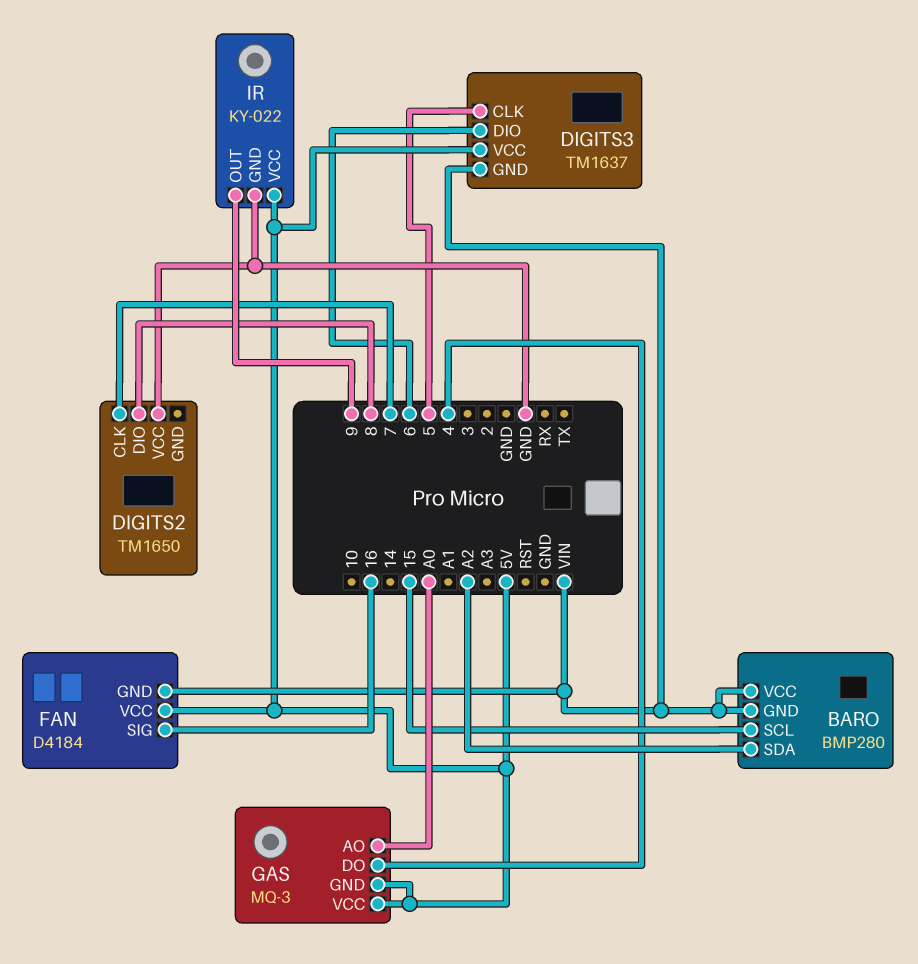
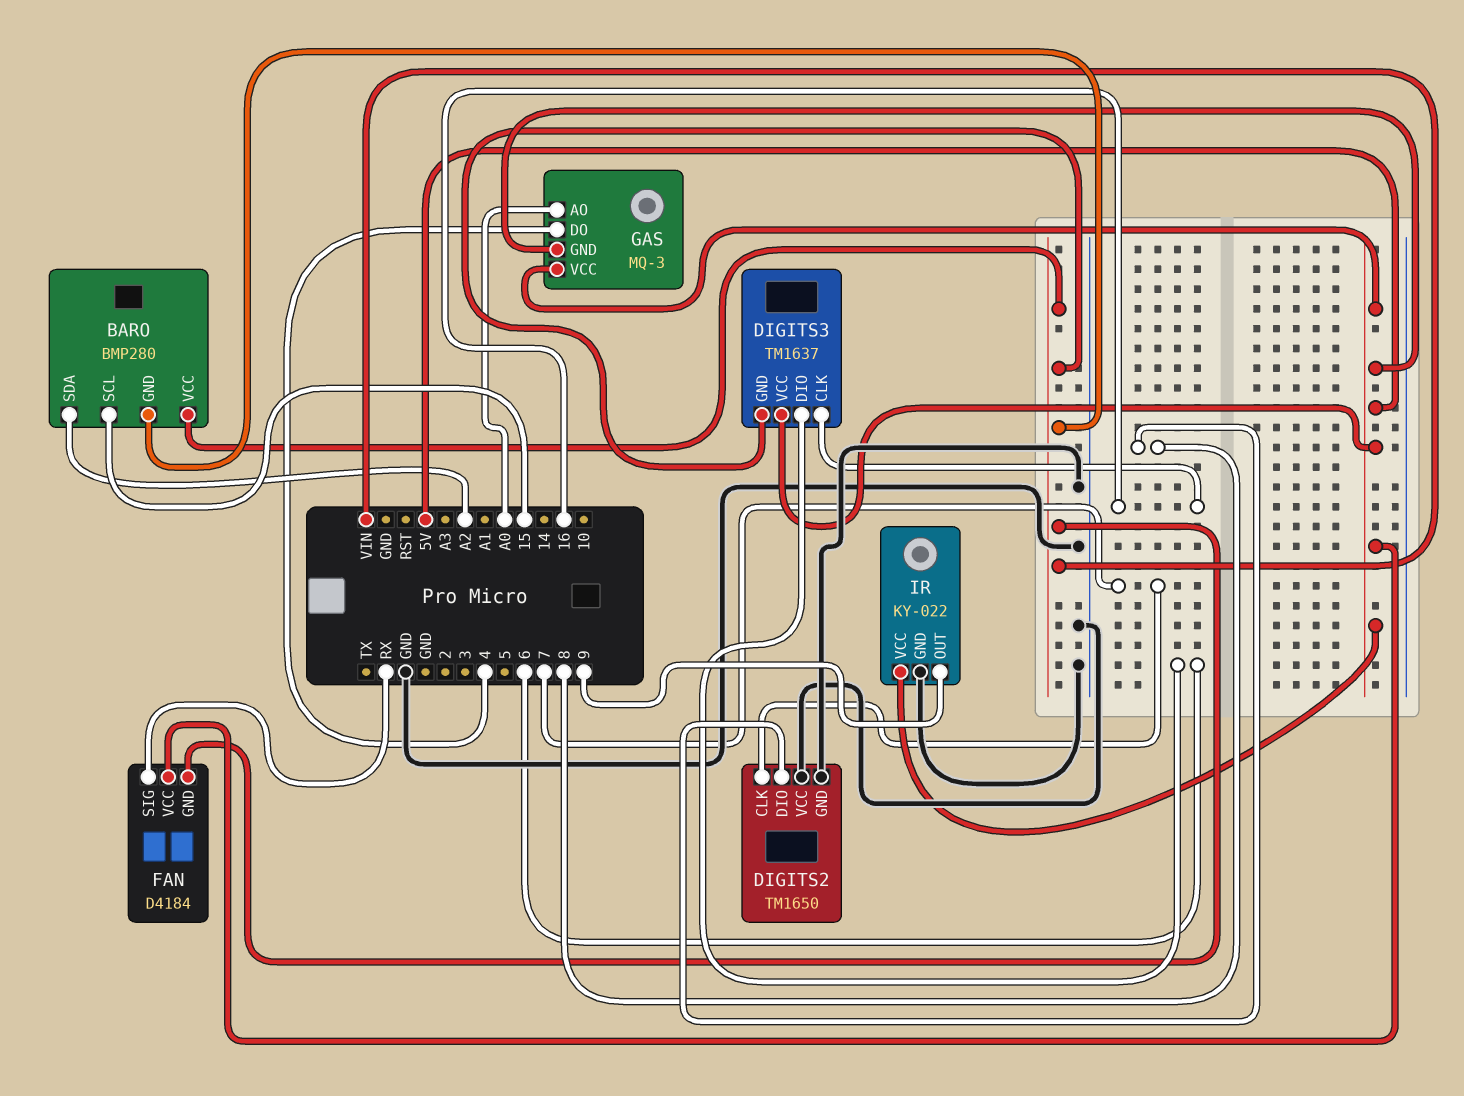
DIGITS2 pin GND: none -> GND
DIGITS3 pin CLK: 5 -> 16
FAN pin SIG: 16 -> RX

